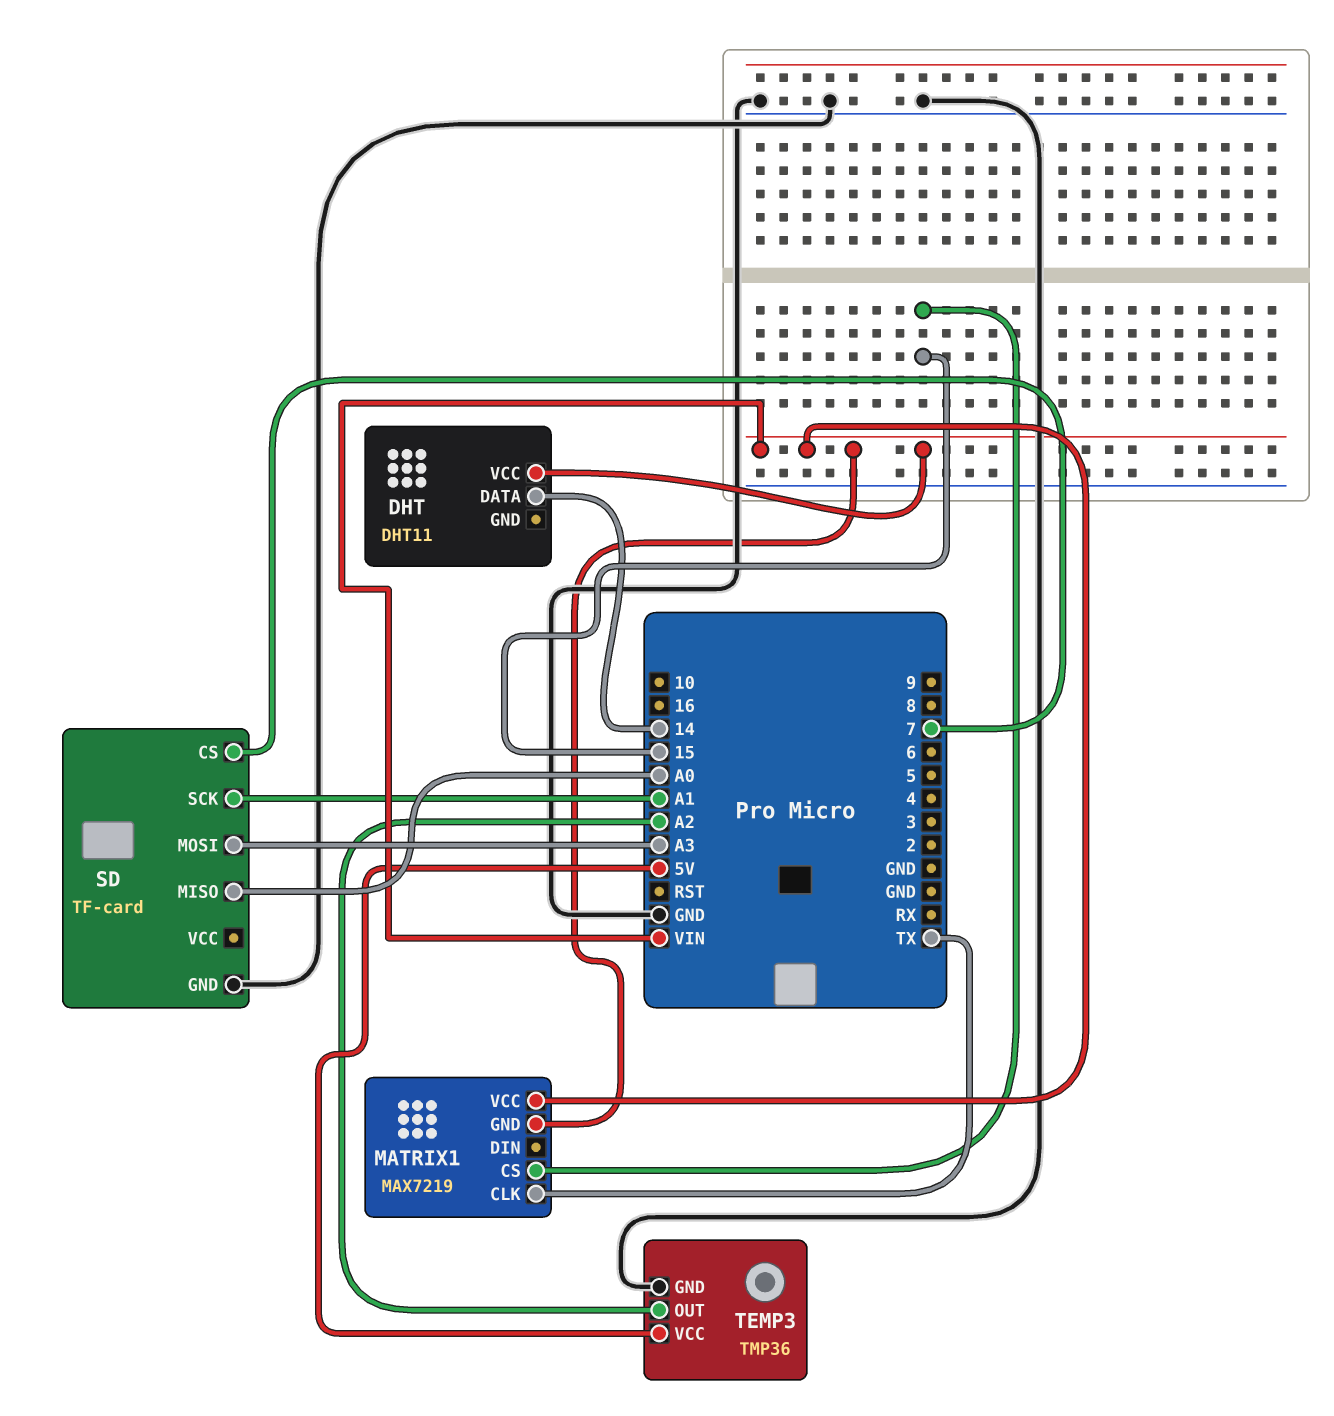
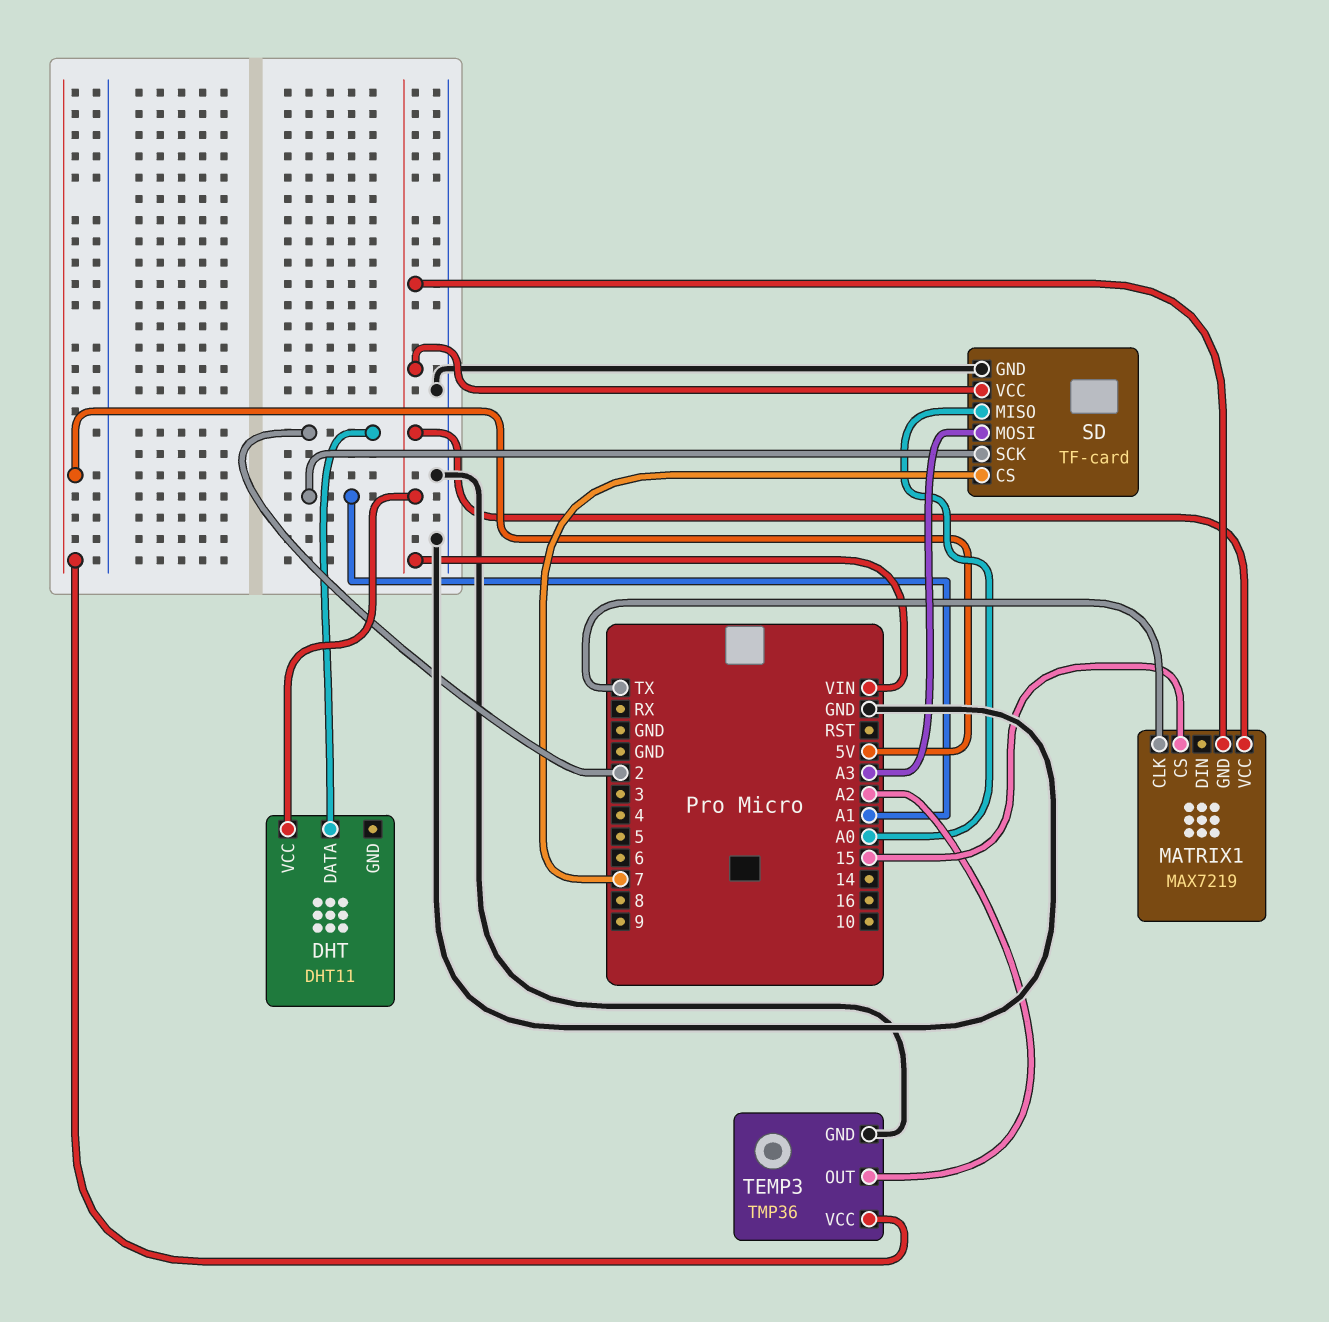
DHT pin DATA: 14 -> 2
SD pin VCC: none -> VIN

